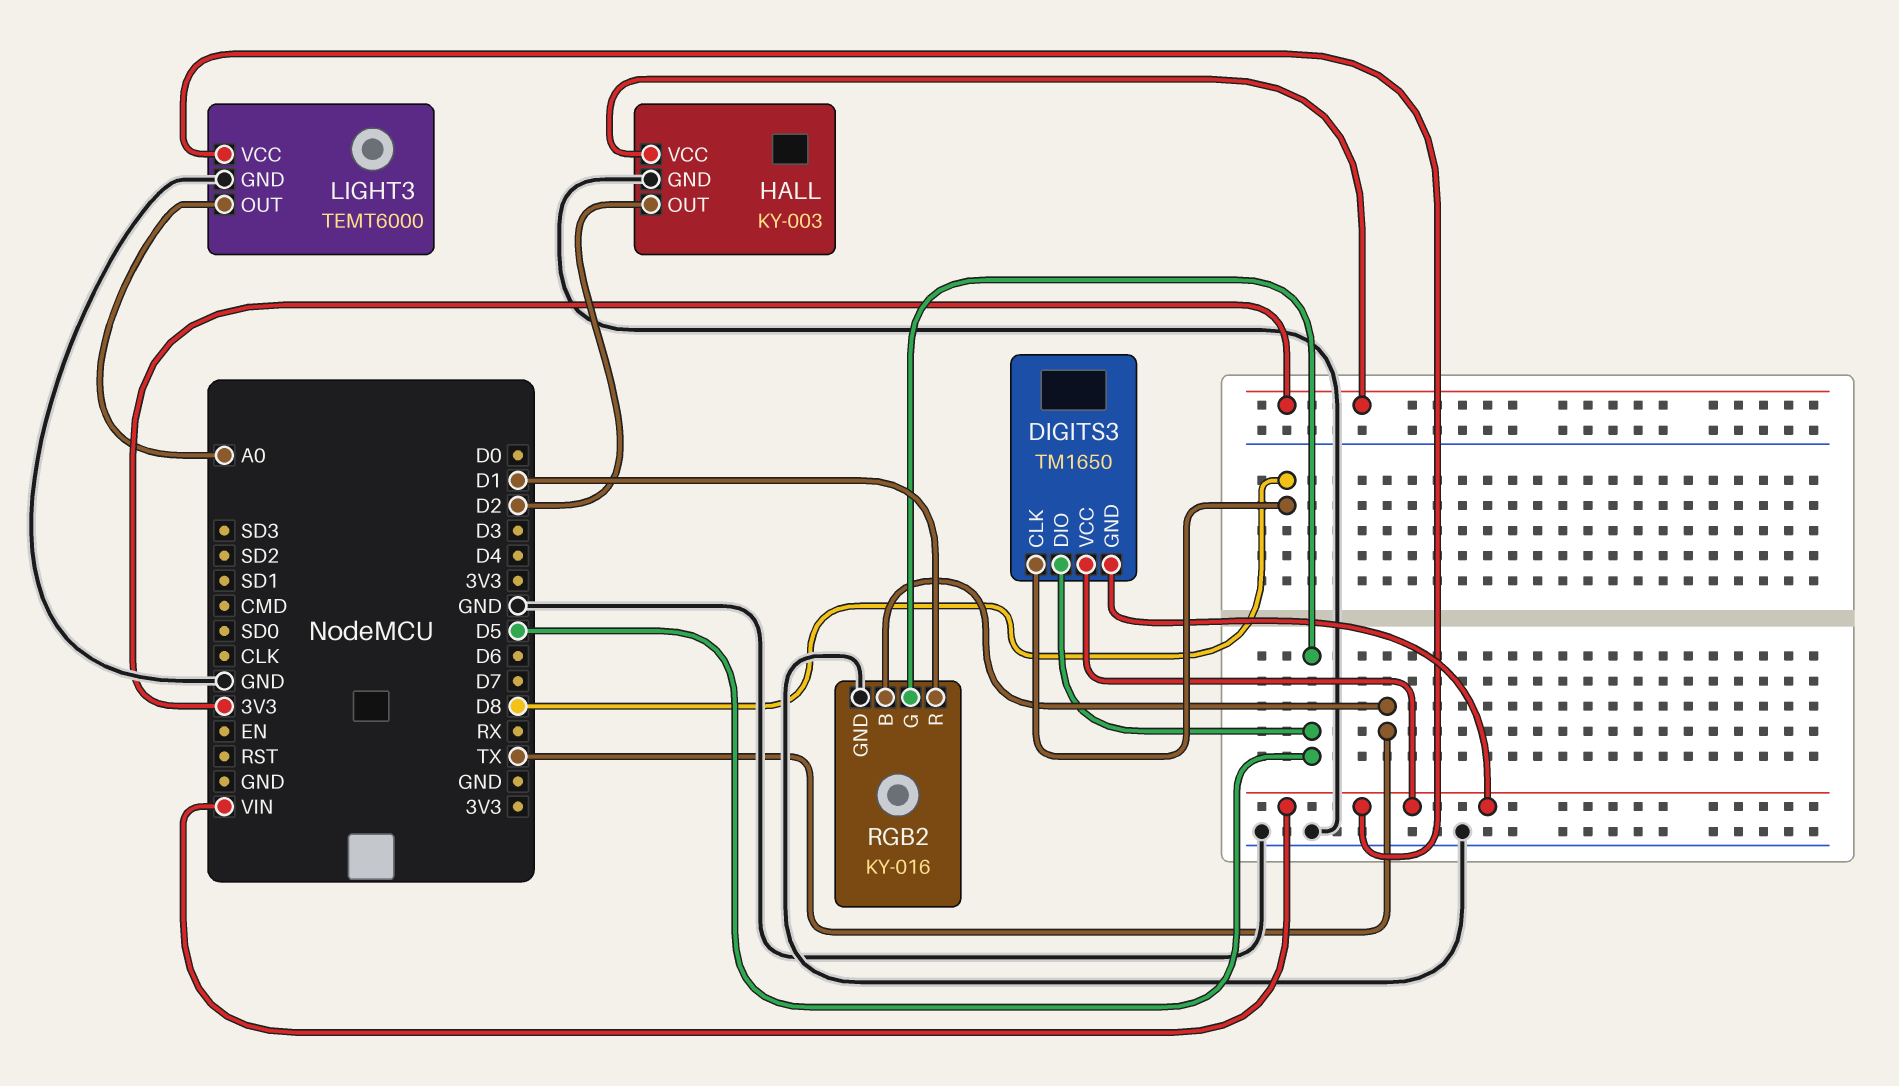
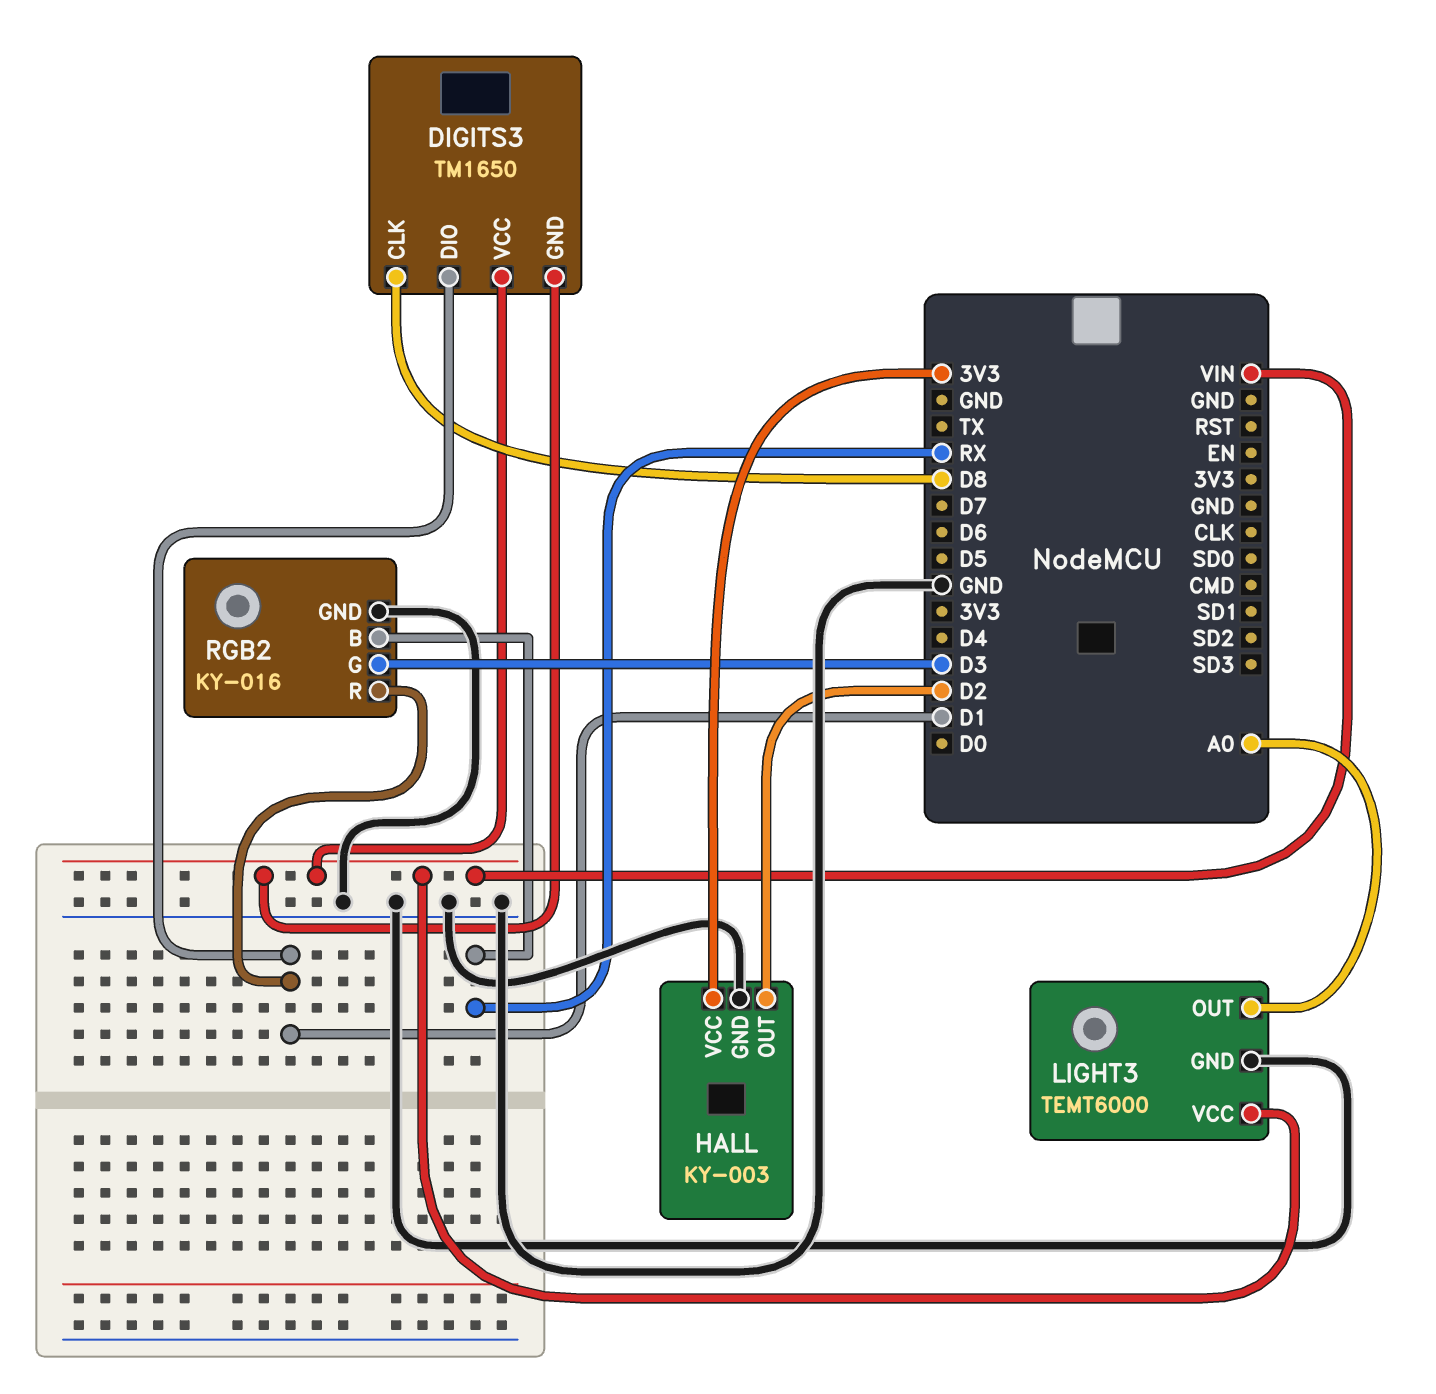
DIGITS3 pin DIO: D5 -> D1
RGB2 pin B: TX -> RX
RGB2 pin G: D5 -> D3

